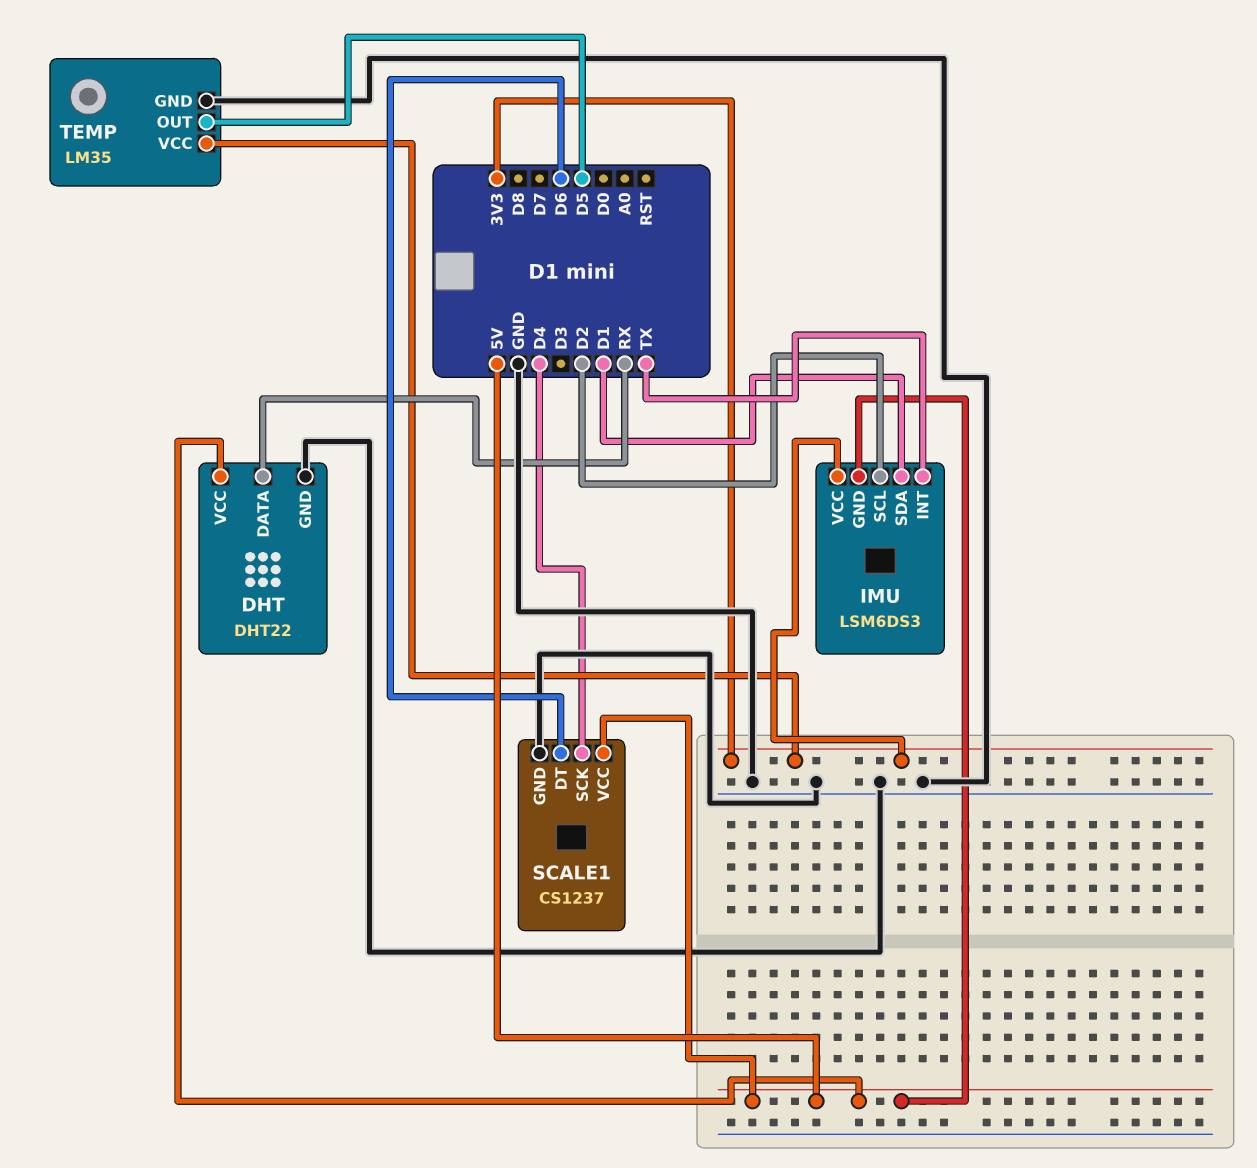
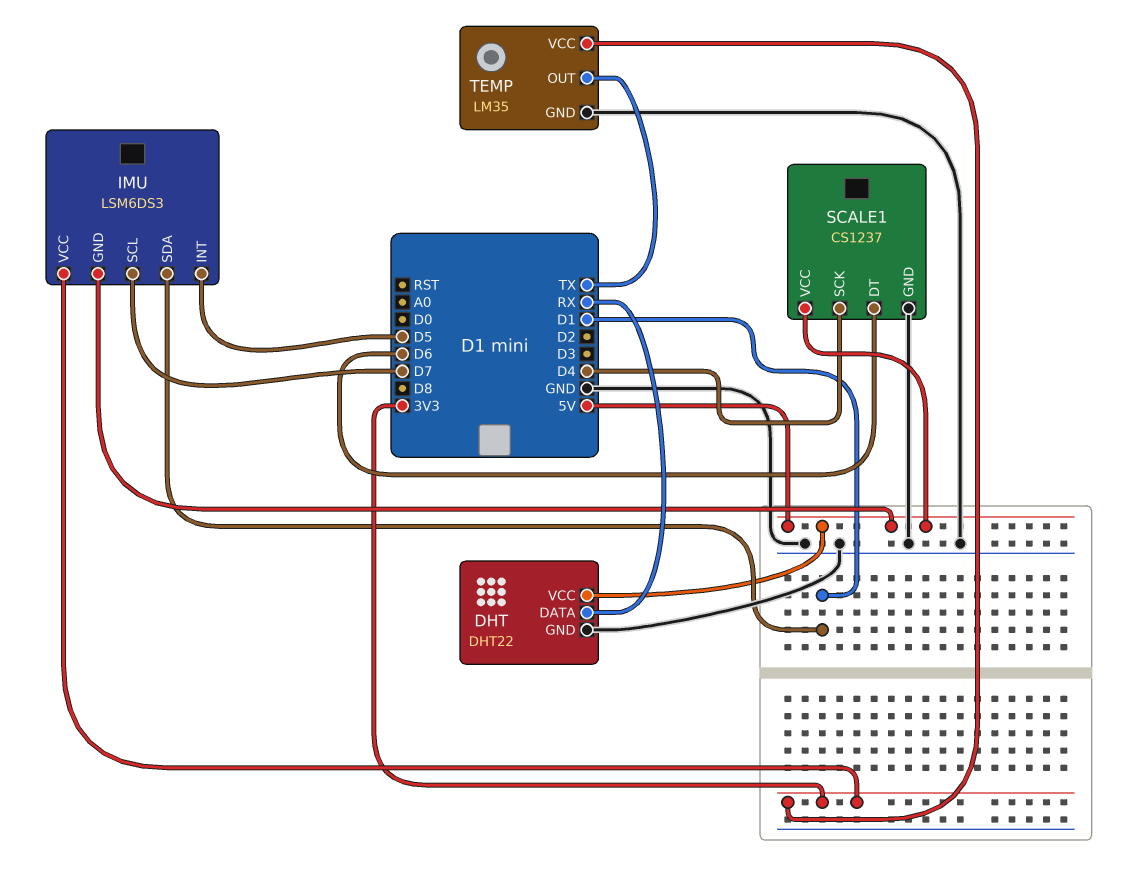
IMU pin INT: TX -> D5
IMU pin SCL: D2 -> D7
TEMP pin OUT: D5 -> TX

